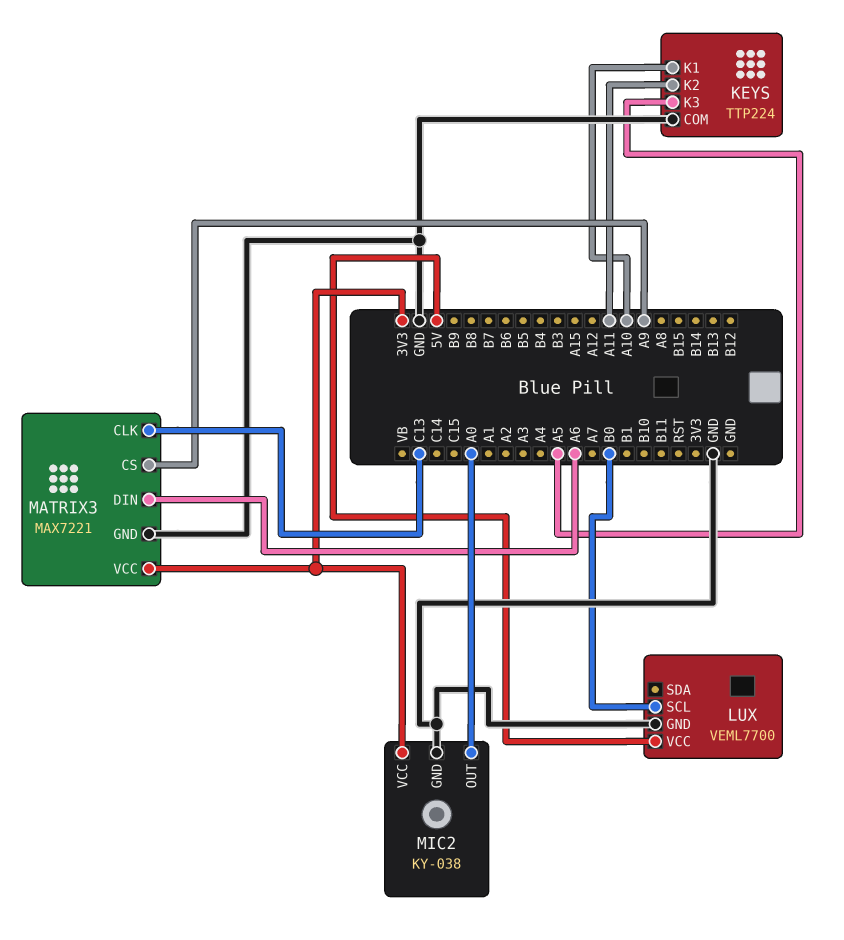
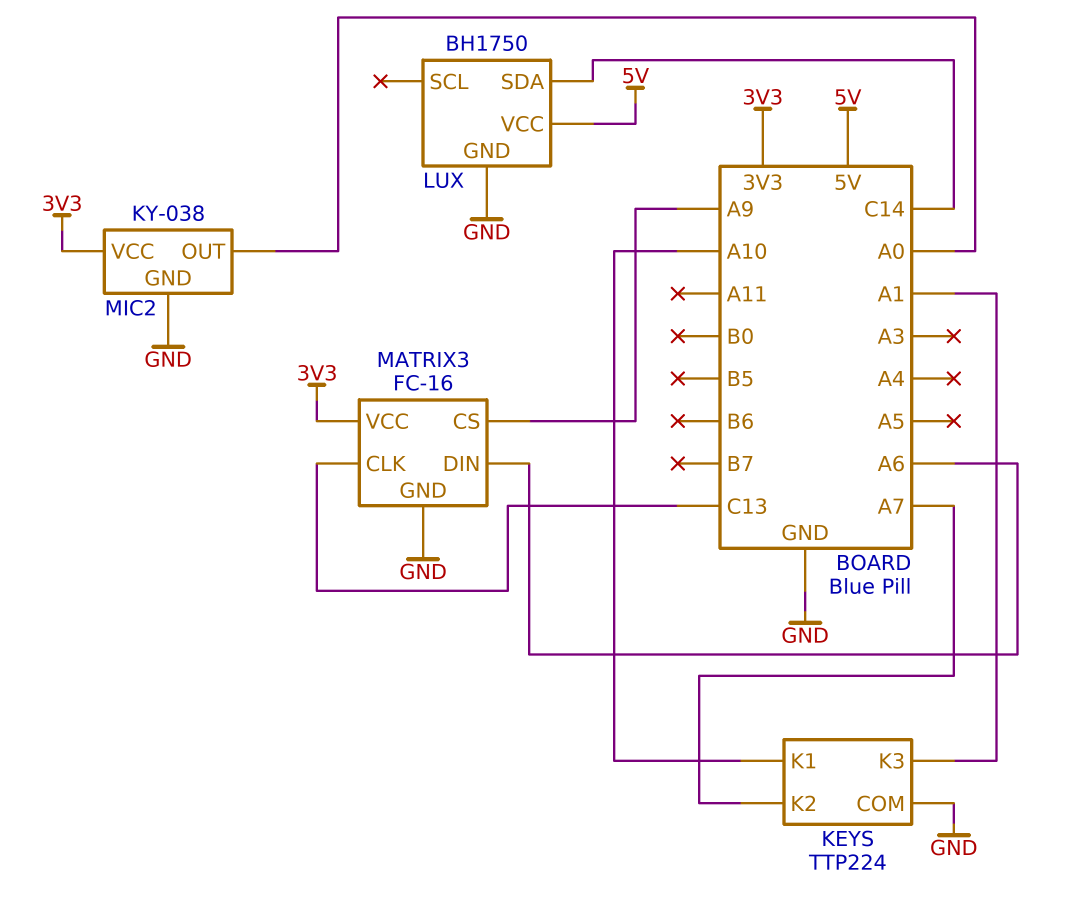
KEYS pin K2: A11 -> A7
KEYS pin K3: A5 -> A1
LUX: VEML7700 -> BH1750
LUX pin SCL: B0 -> none
LUX pin SDA: none -> C14
MATRIX3: MAX7221 -> FC-16

